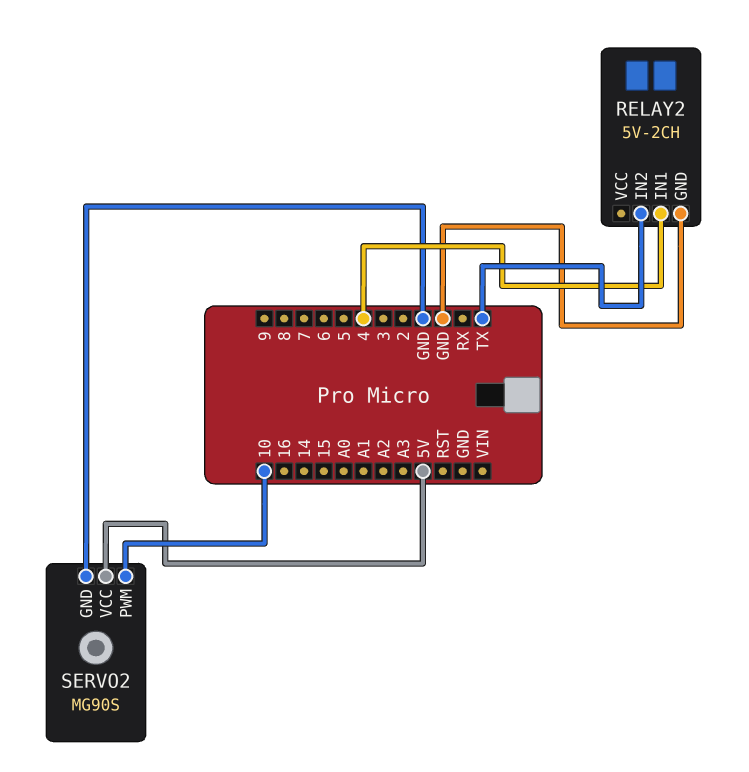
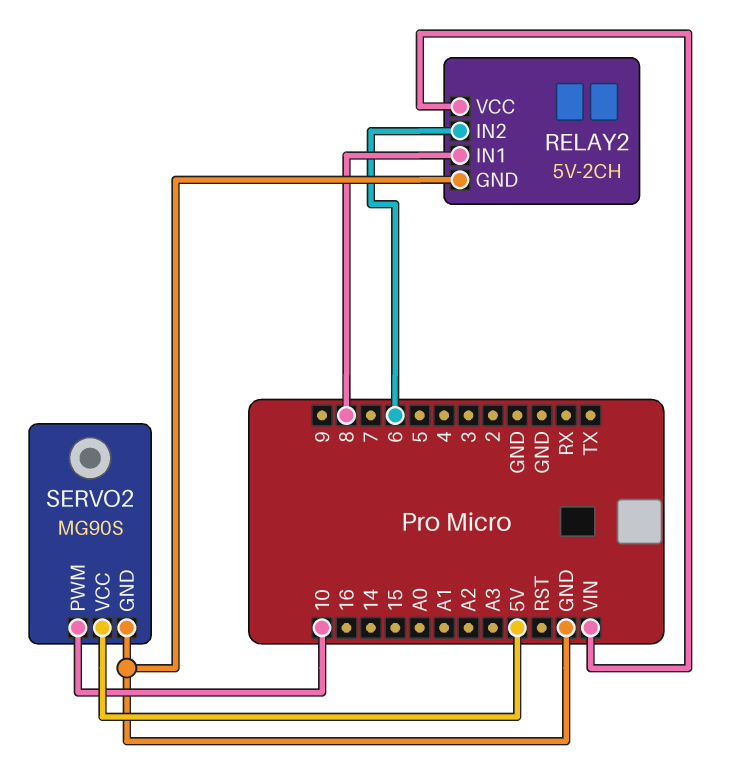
RELAY2 pin IN1: 4 -> 8
RELAY2 pin IN2: TX -> 6
RELAY2 pin VCC: none -> VIN

